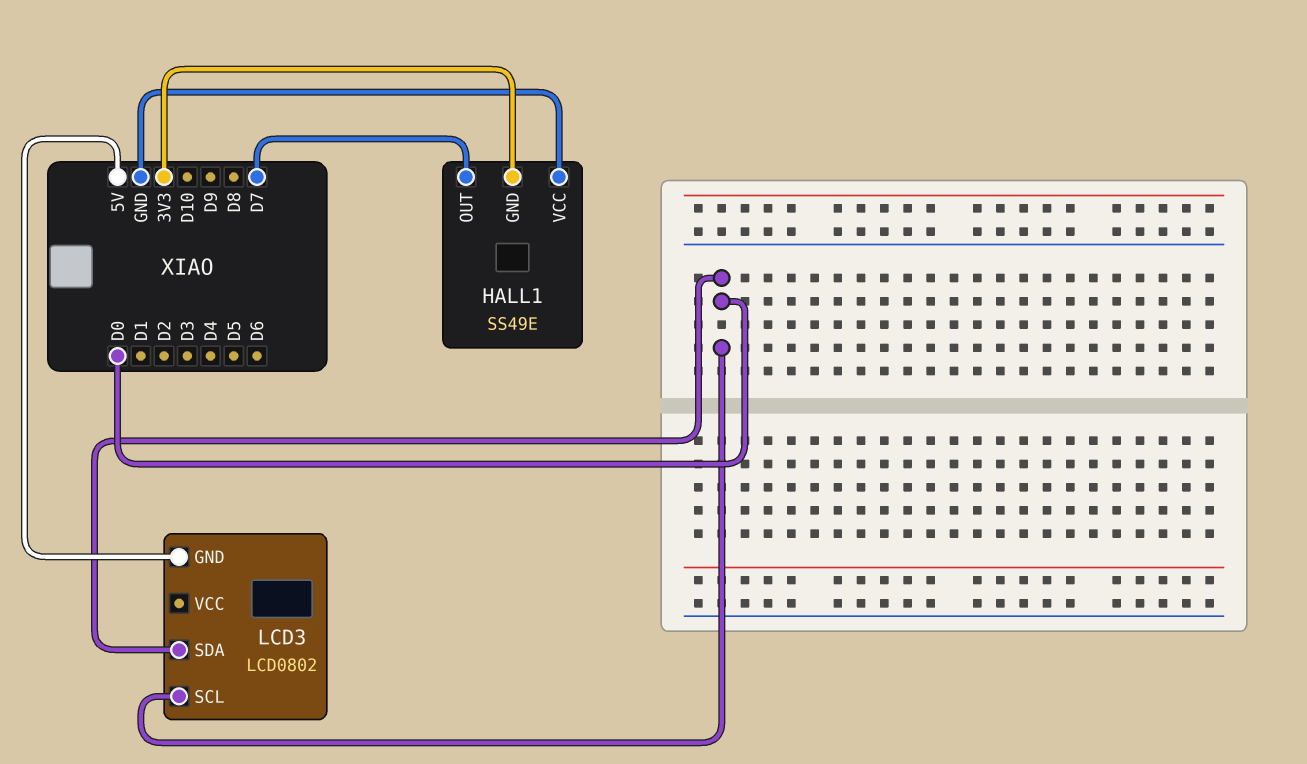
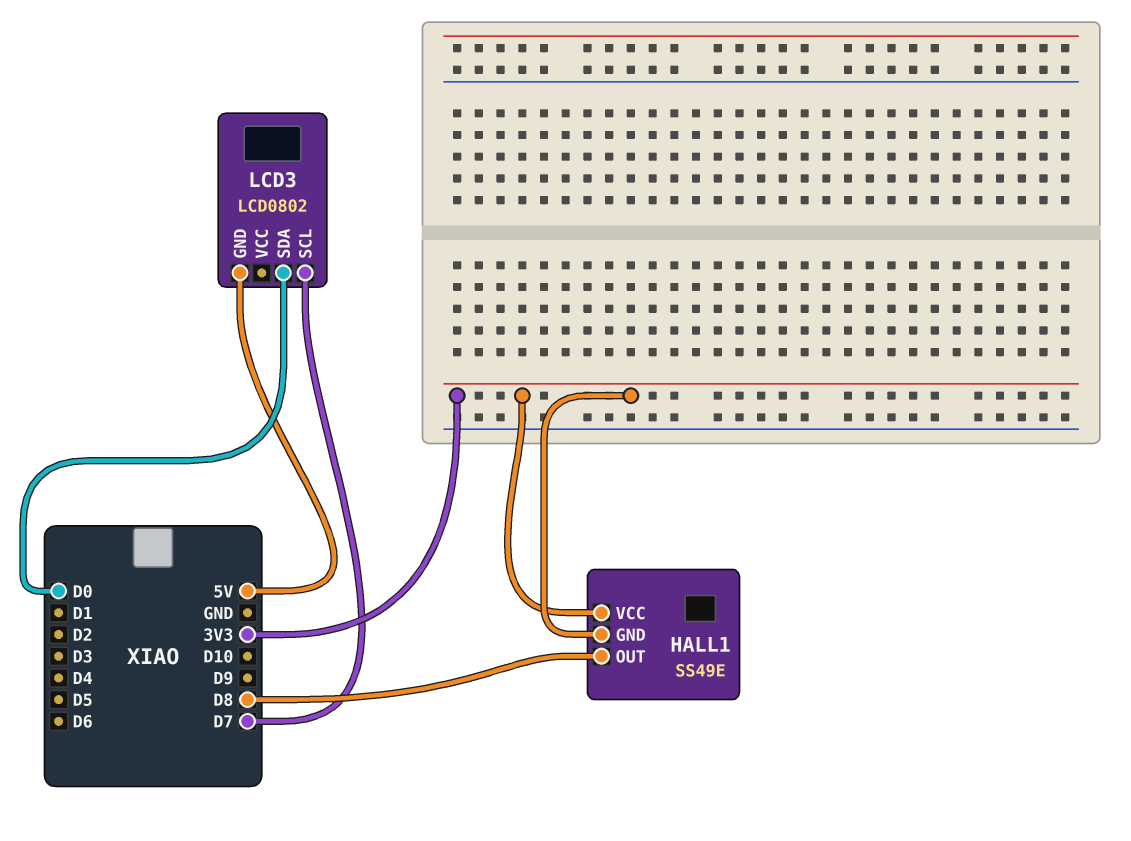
HALL1 pin OUT: D7 -> D8
HALL1 pin VCC: GND -> 3V3
LCD3 pin SCL: D0 -> D7

